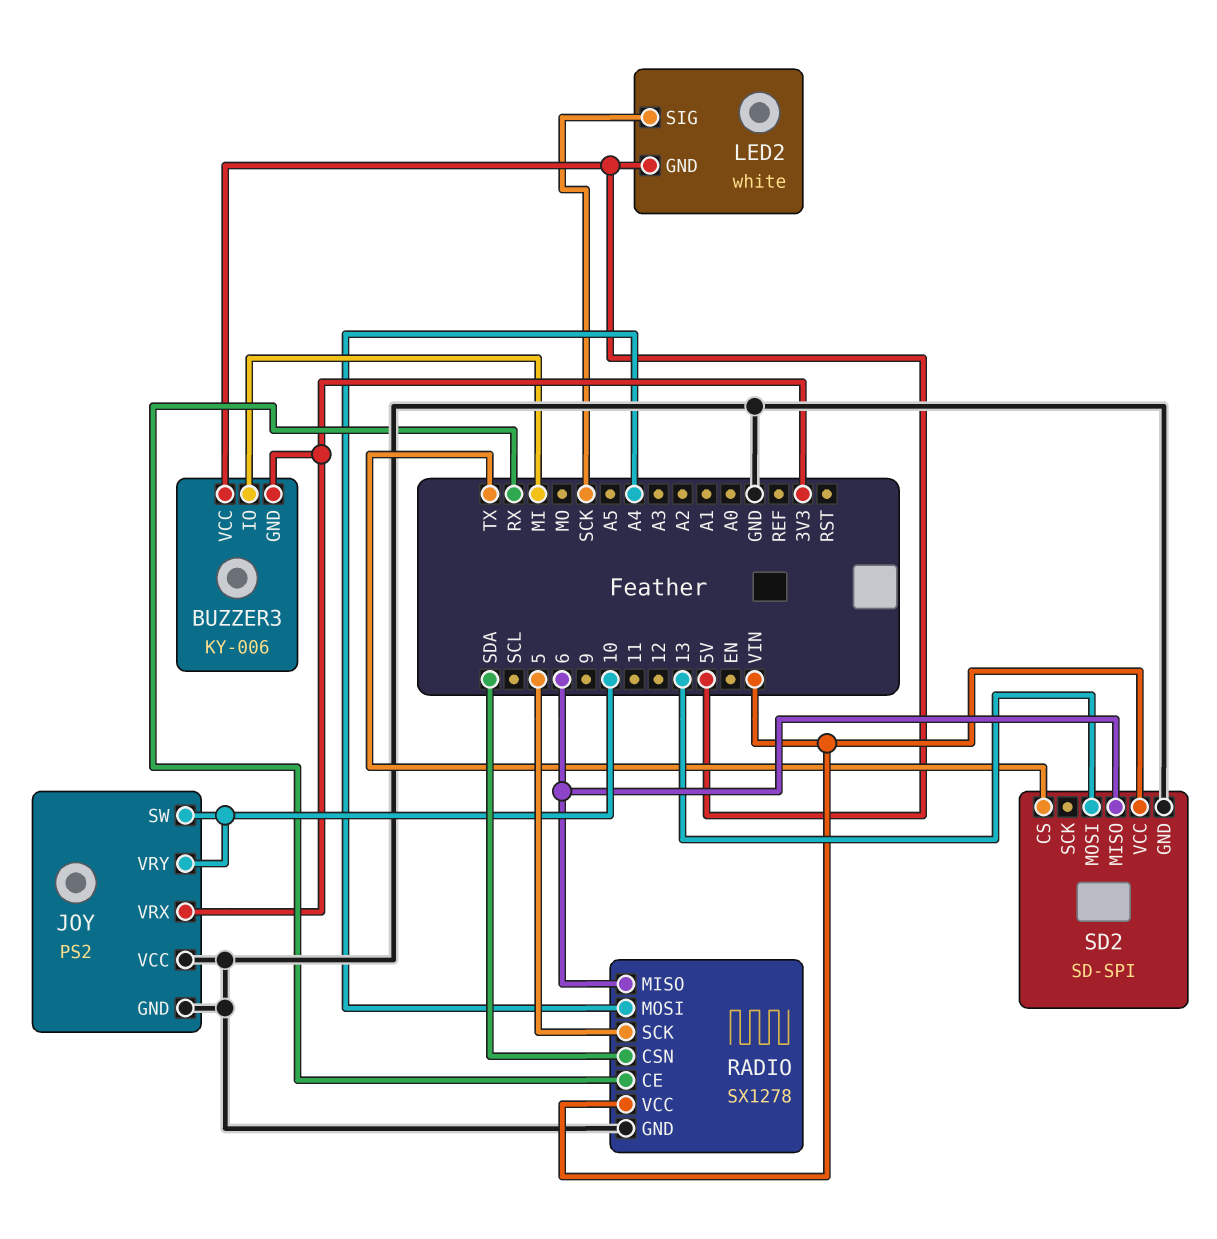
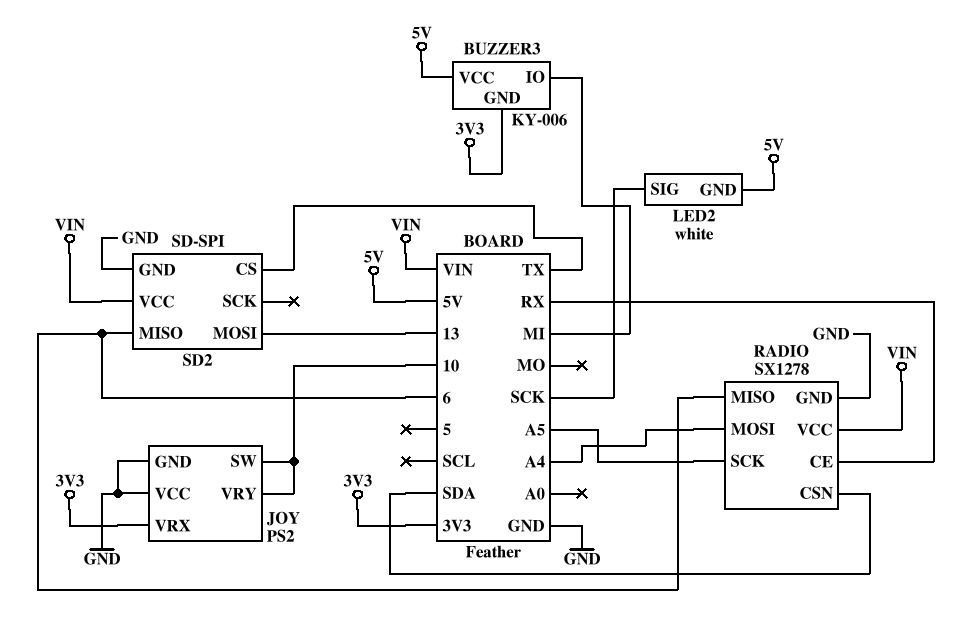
RADIO pin SCK: 5 -> A5

